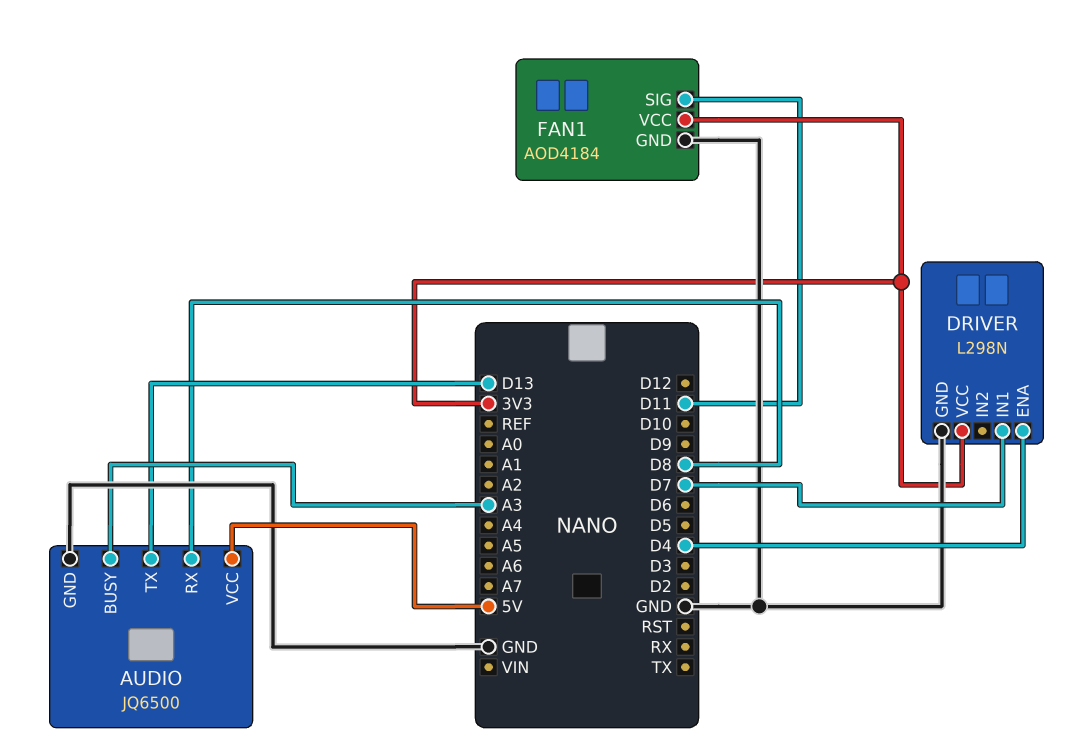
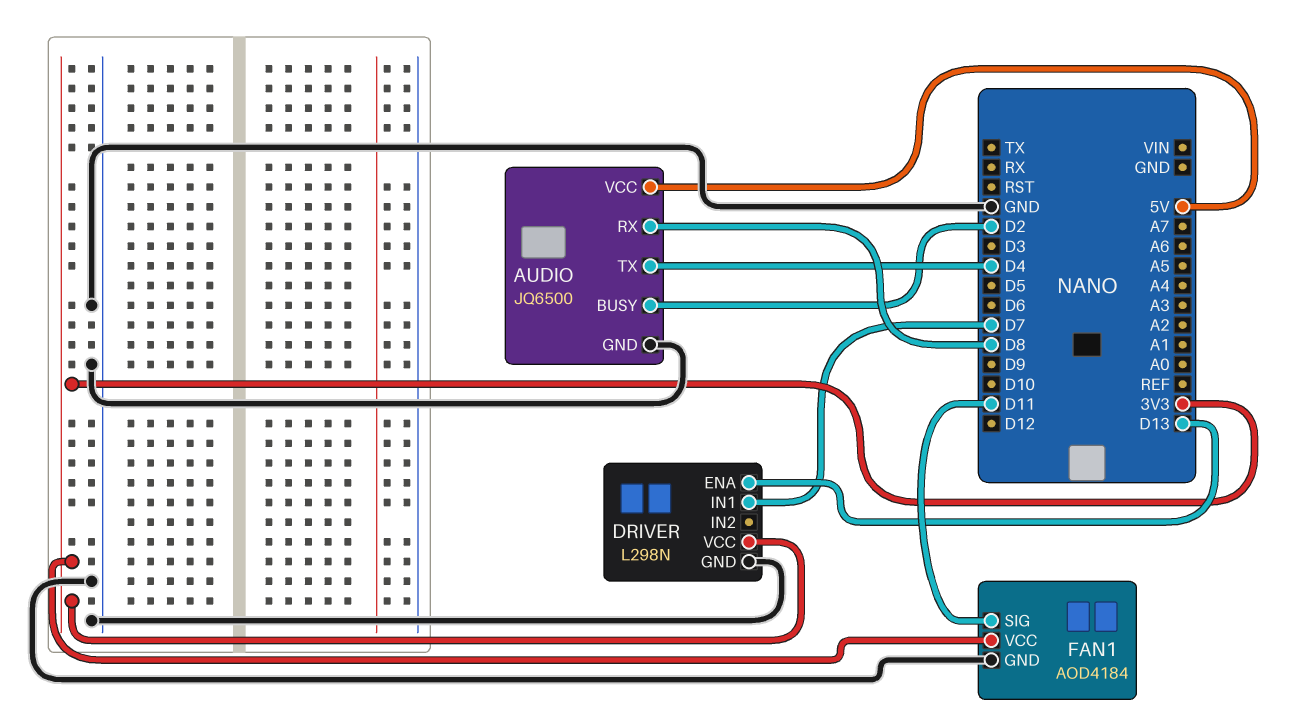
AUDIO pin BUSY: A3 -> D2
AUDIO pin TX: D13 -> D4
DRIVER pin ENA: D4 -> D13

